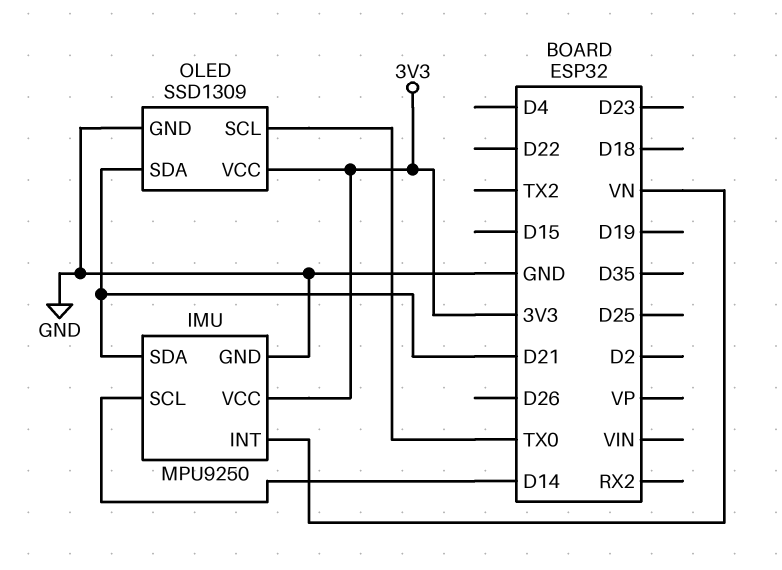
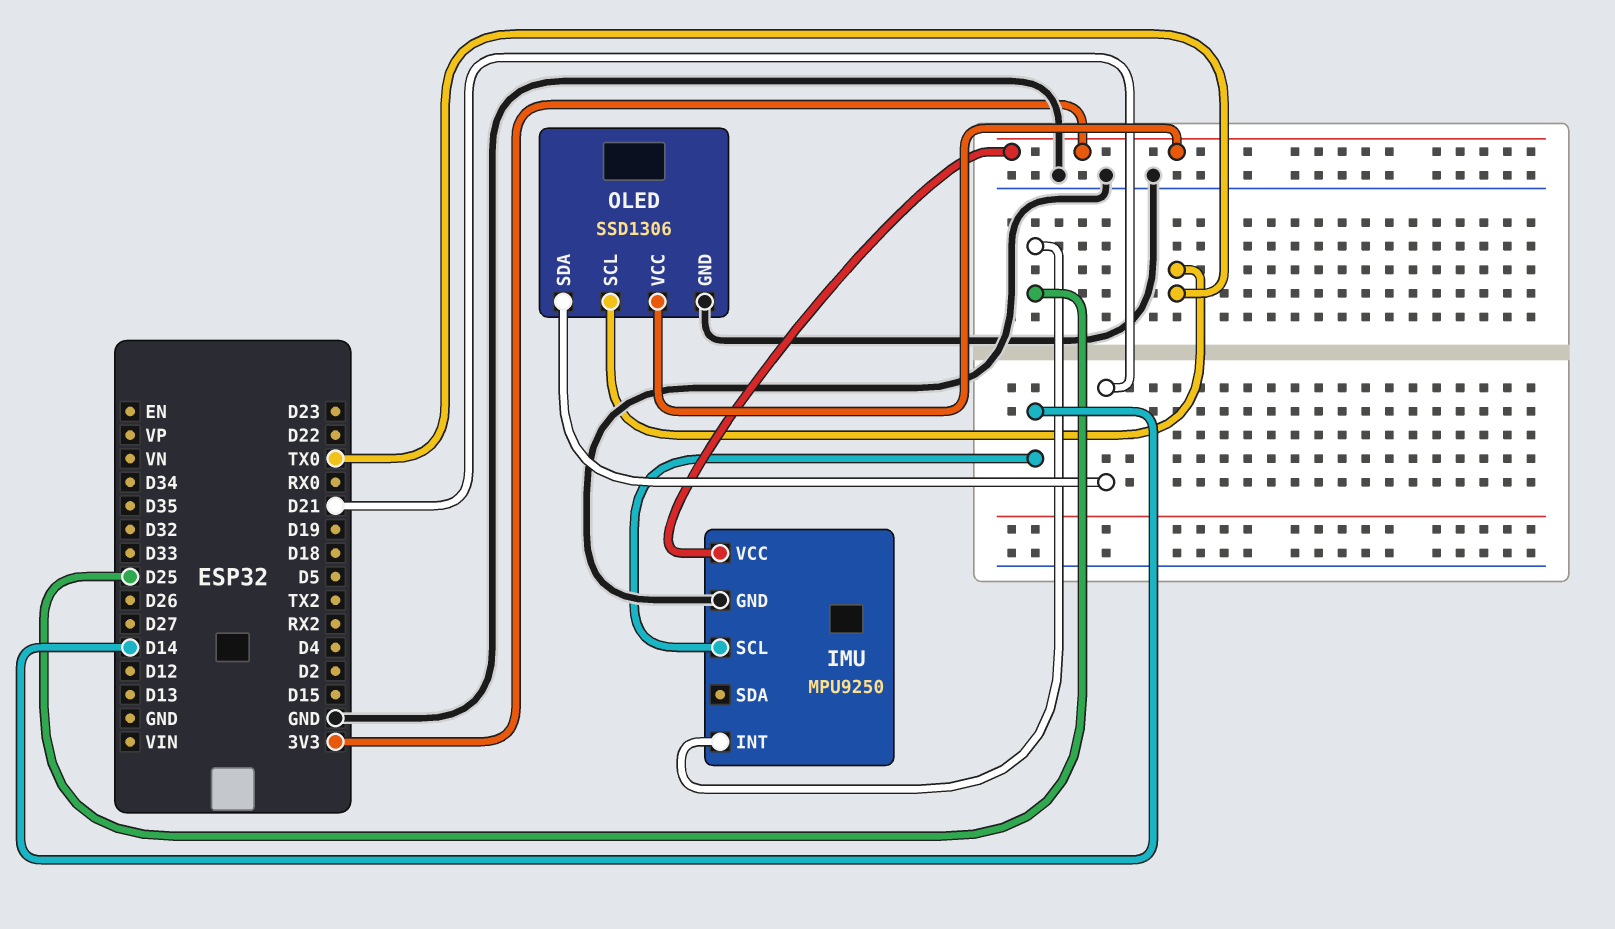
IMU pin INT: VN -> D25
IMU pin SDA: D21 -> none
OLED: SSD1309 -> SSD1306

